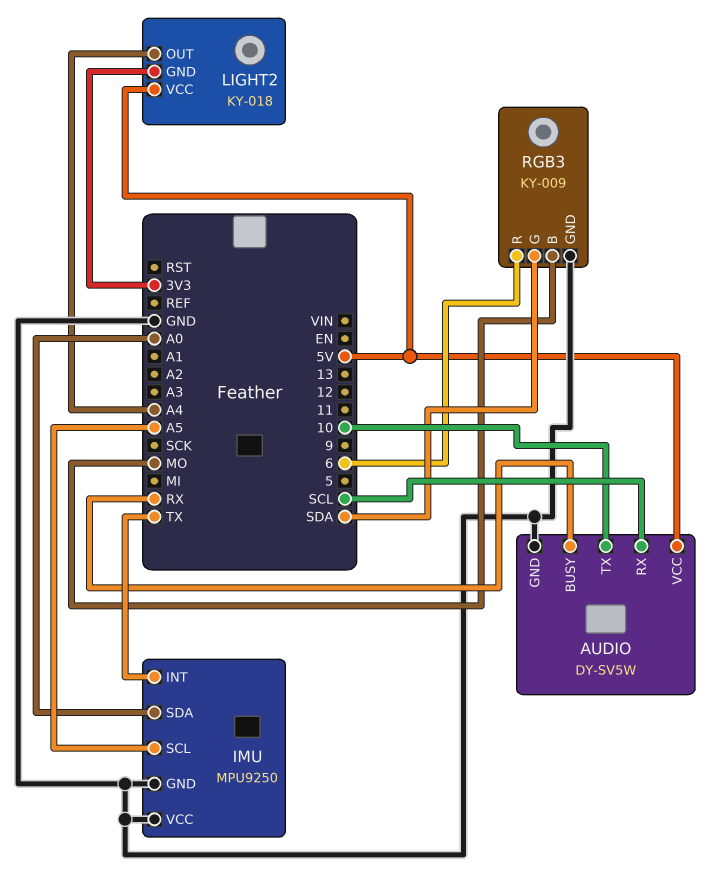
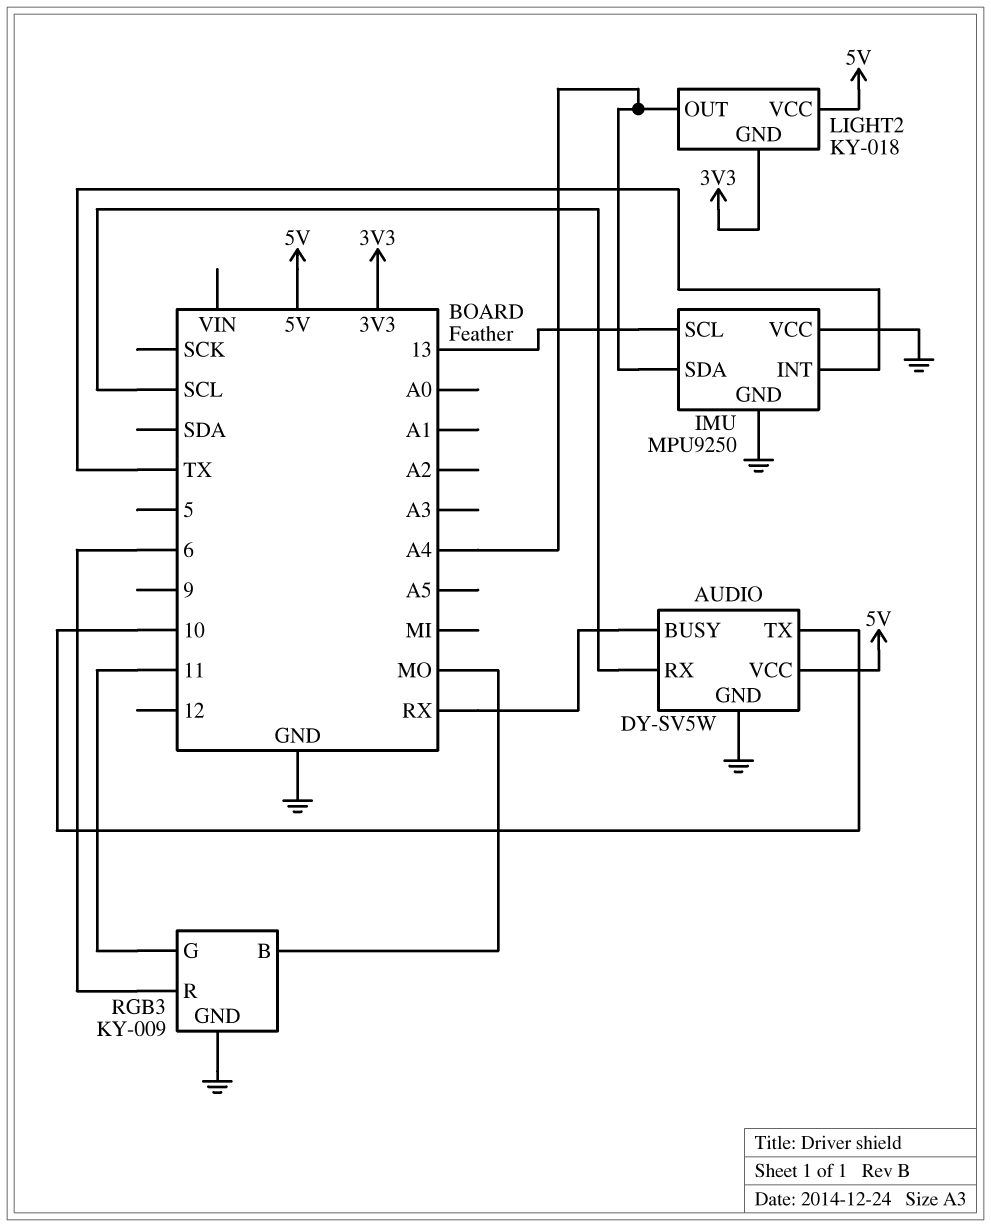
IMU pin SCL: A5 -> 13
IMU pin SDA: A0 -> A4
RGB3 pin G: SDA -> 11

